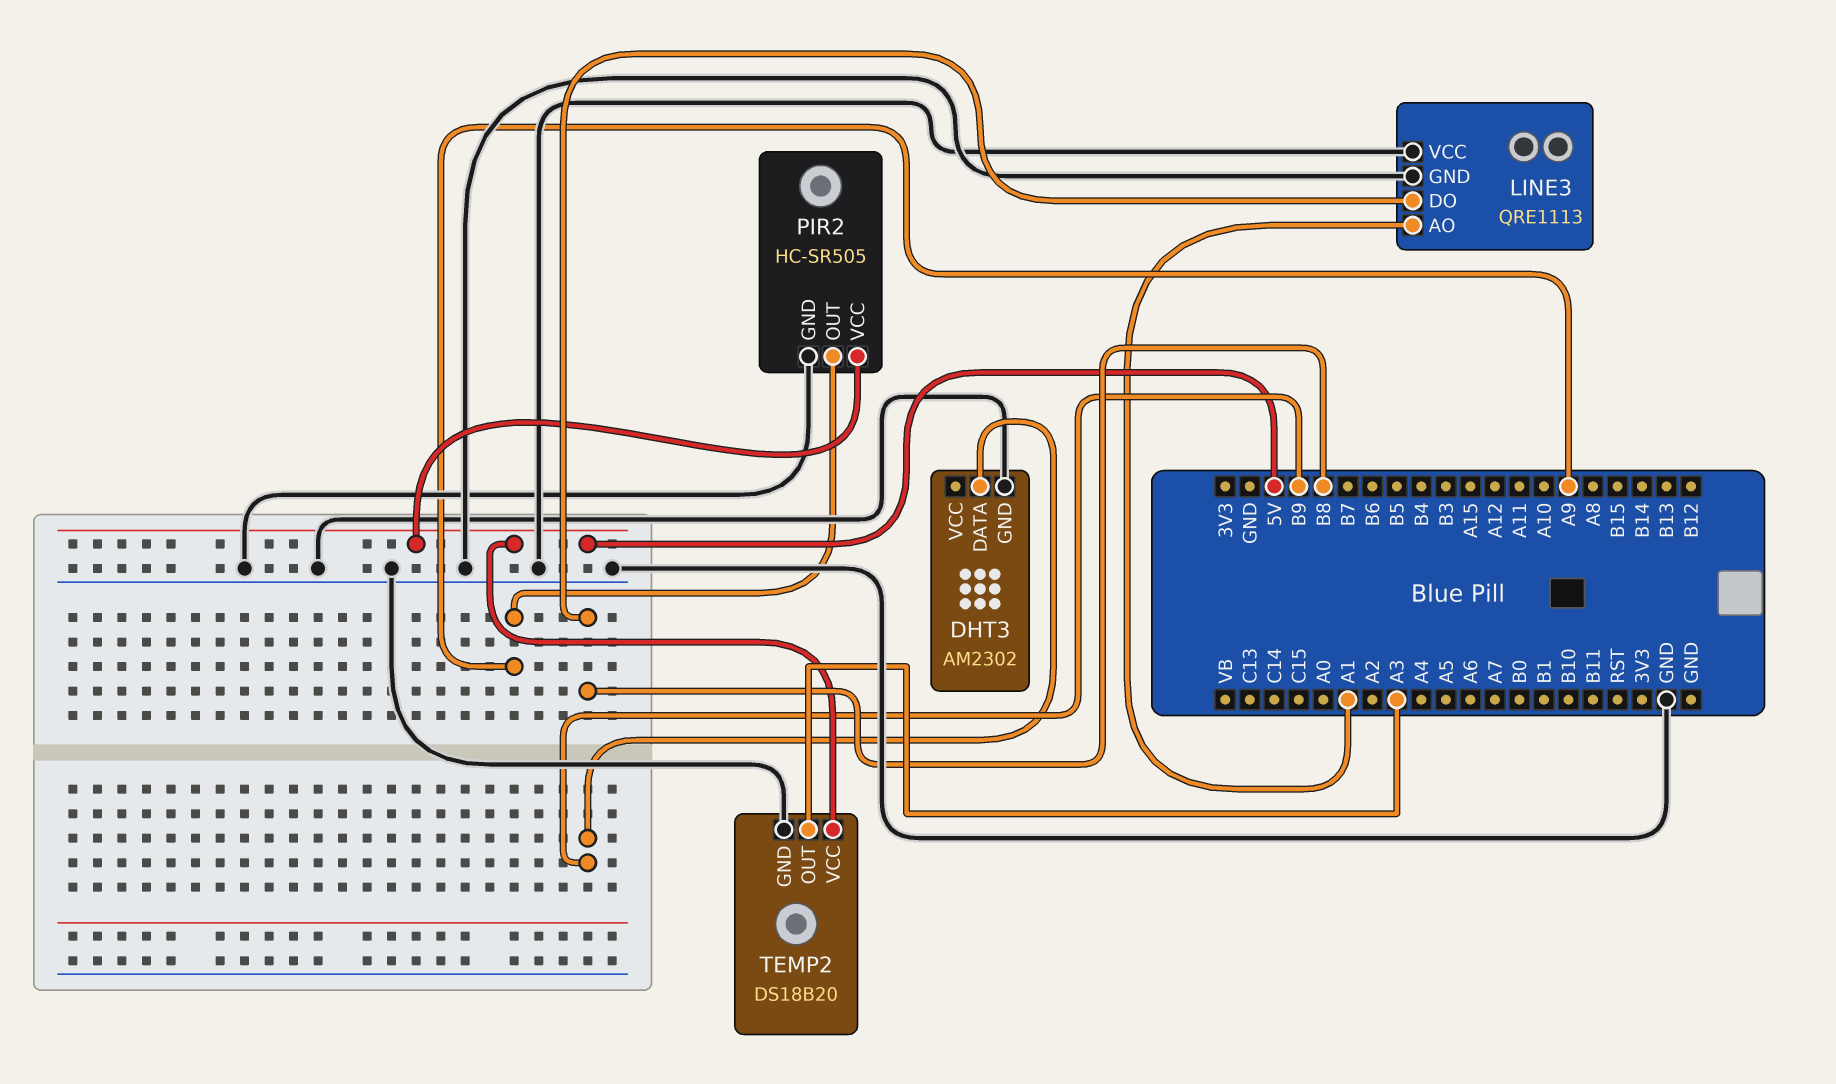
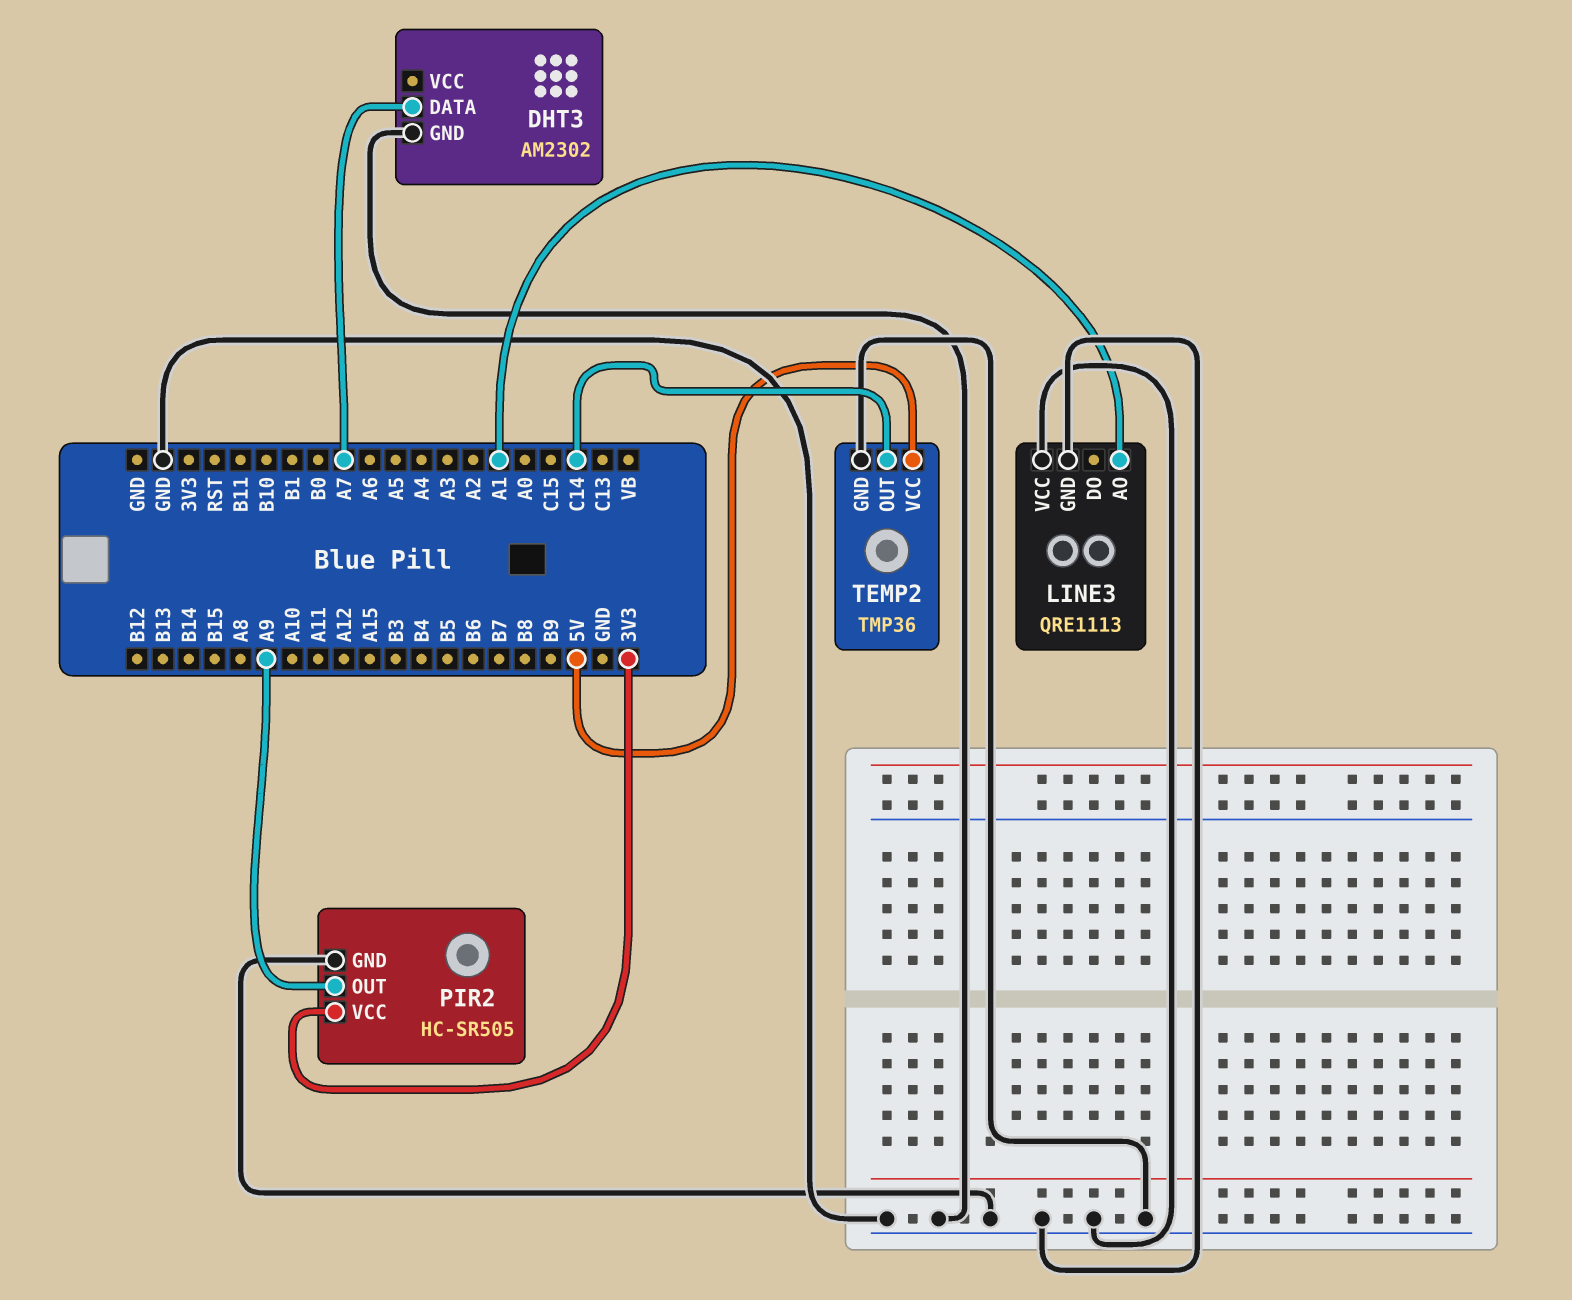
DHT3 pin DATA: B9 -> A7
LINE3 pin DO: B8 -> none
PIR2 pin VCC: 5V -> 3V3
TEMP2: DS18B20 -> TMP36
TEMP2 pin OUT: A3 -> C14

